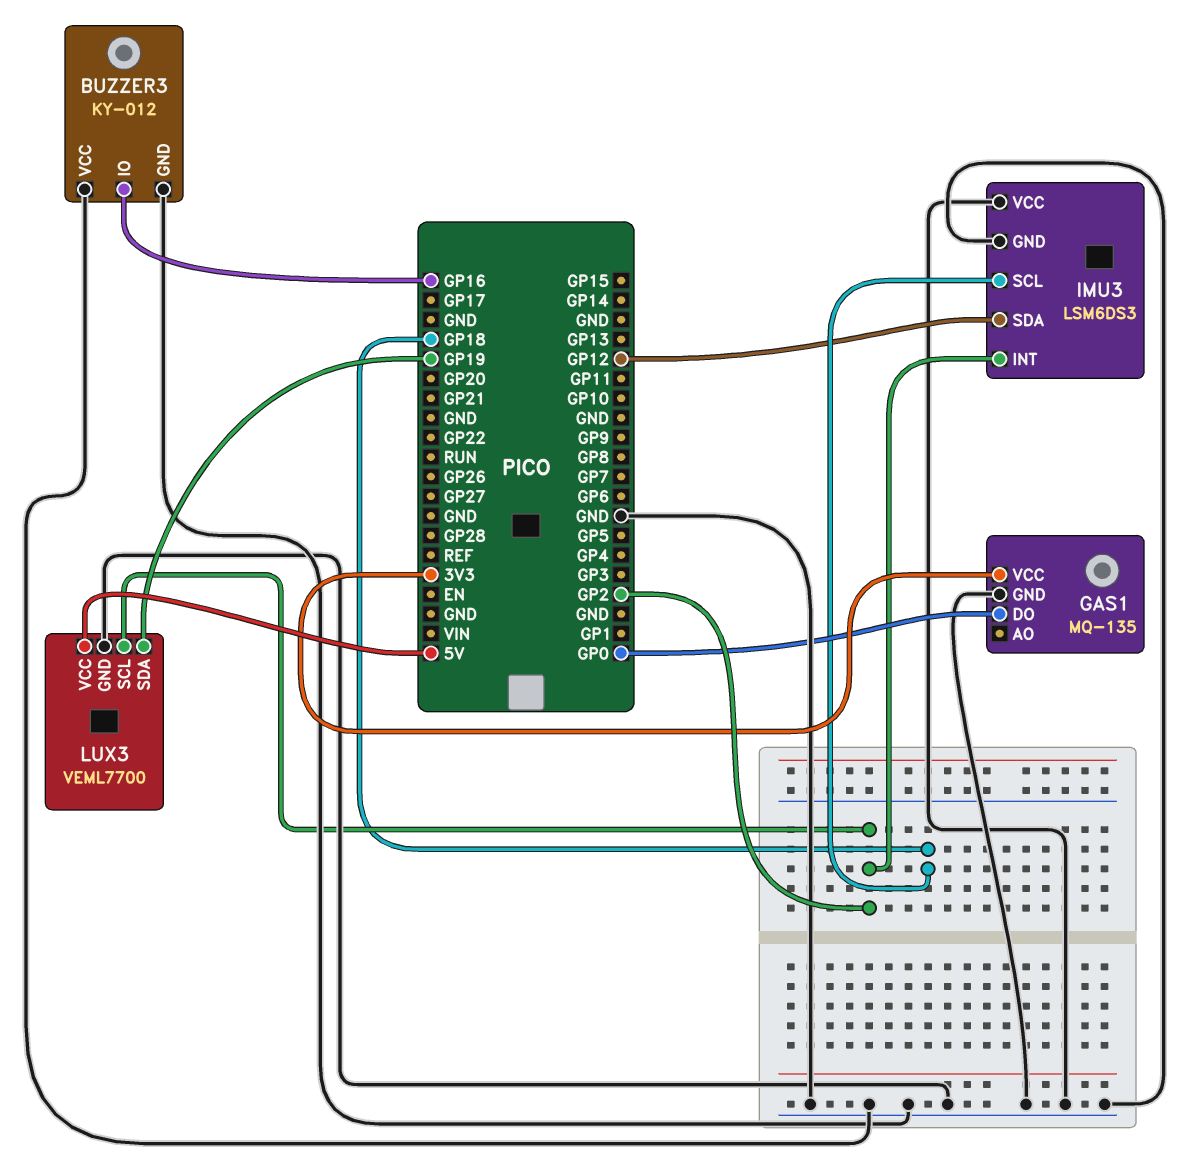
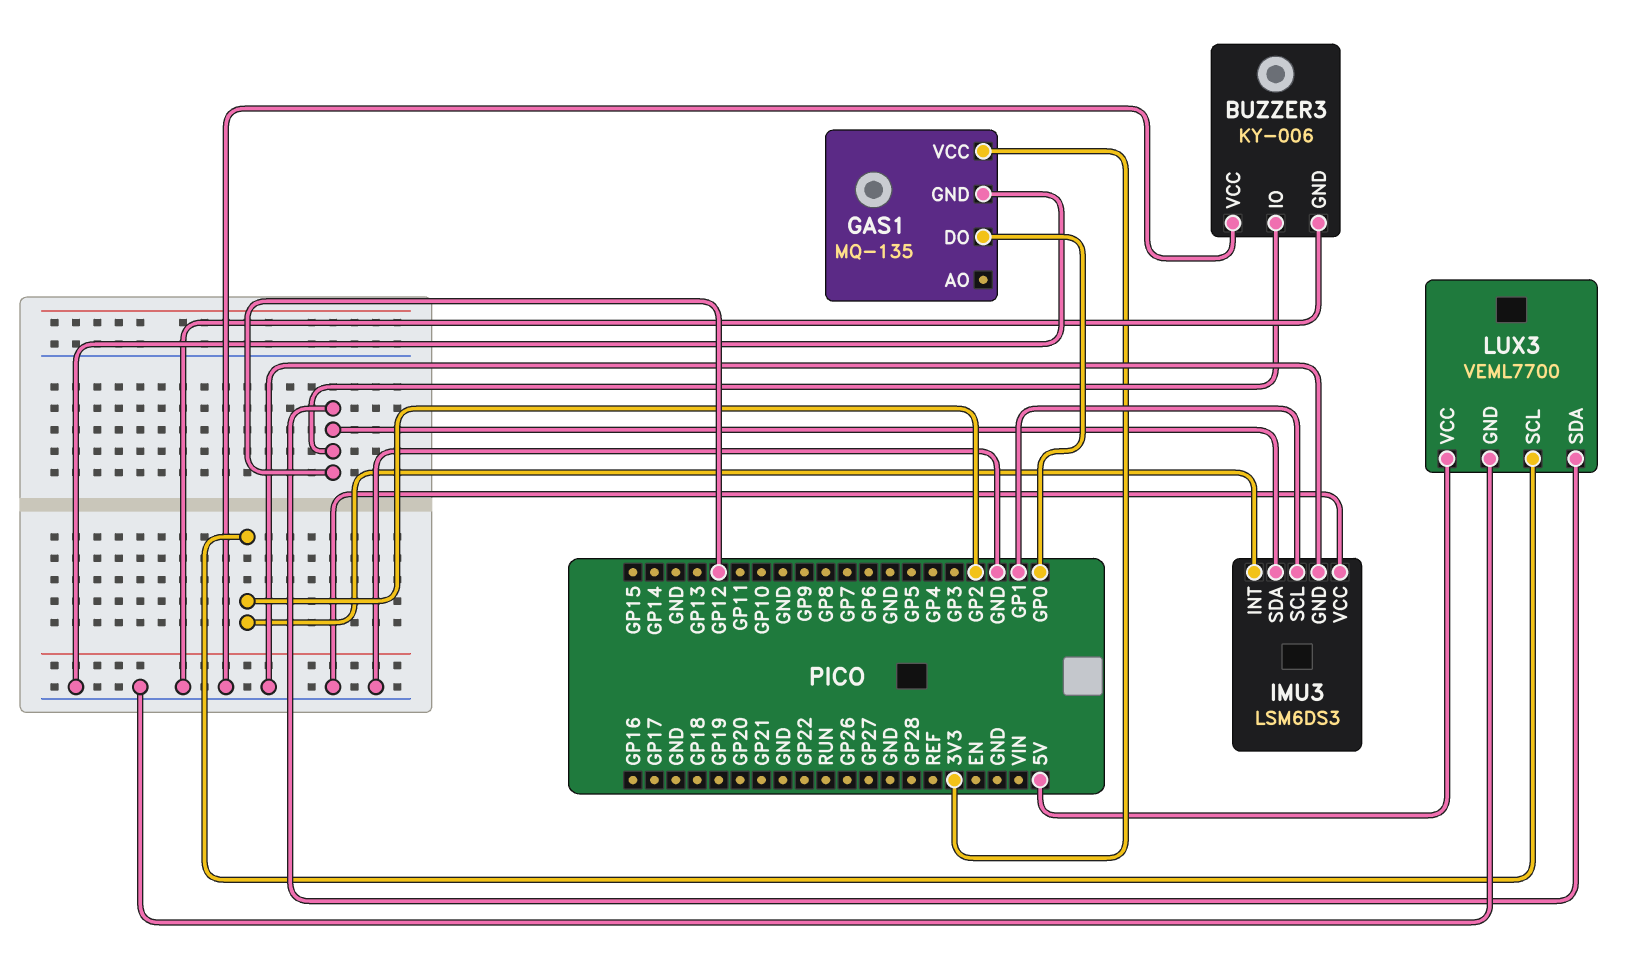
BUZZER3: KY-012 -> KY-006
BUZZER3 pin IO: GP16 -> GP12
IMU3 pin SCL: GP18 -> GP1
LUX3 pin SDA: GP19 -> GP12

